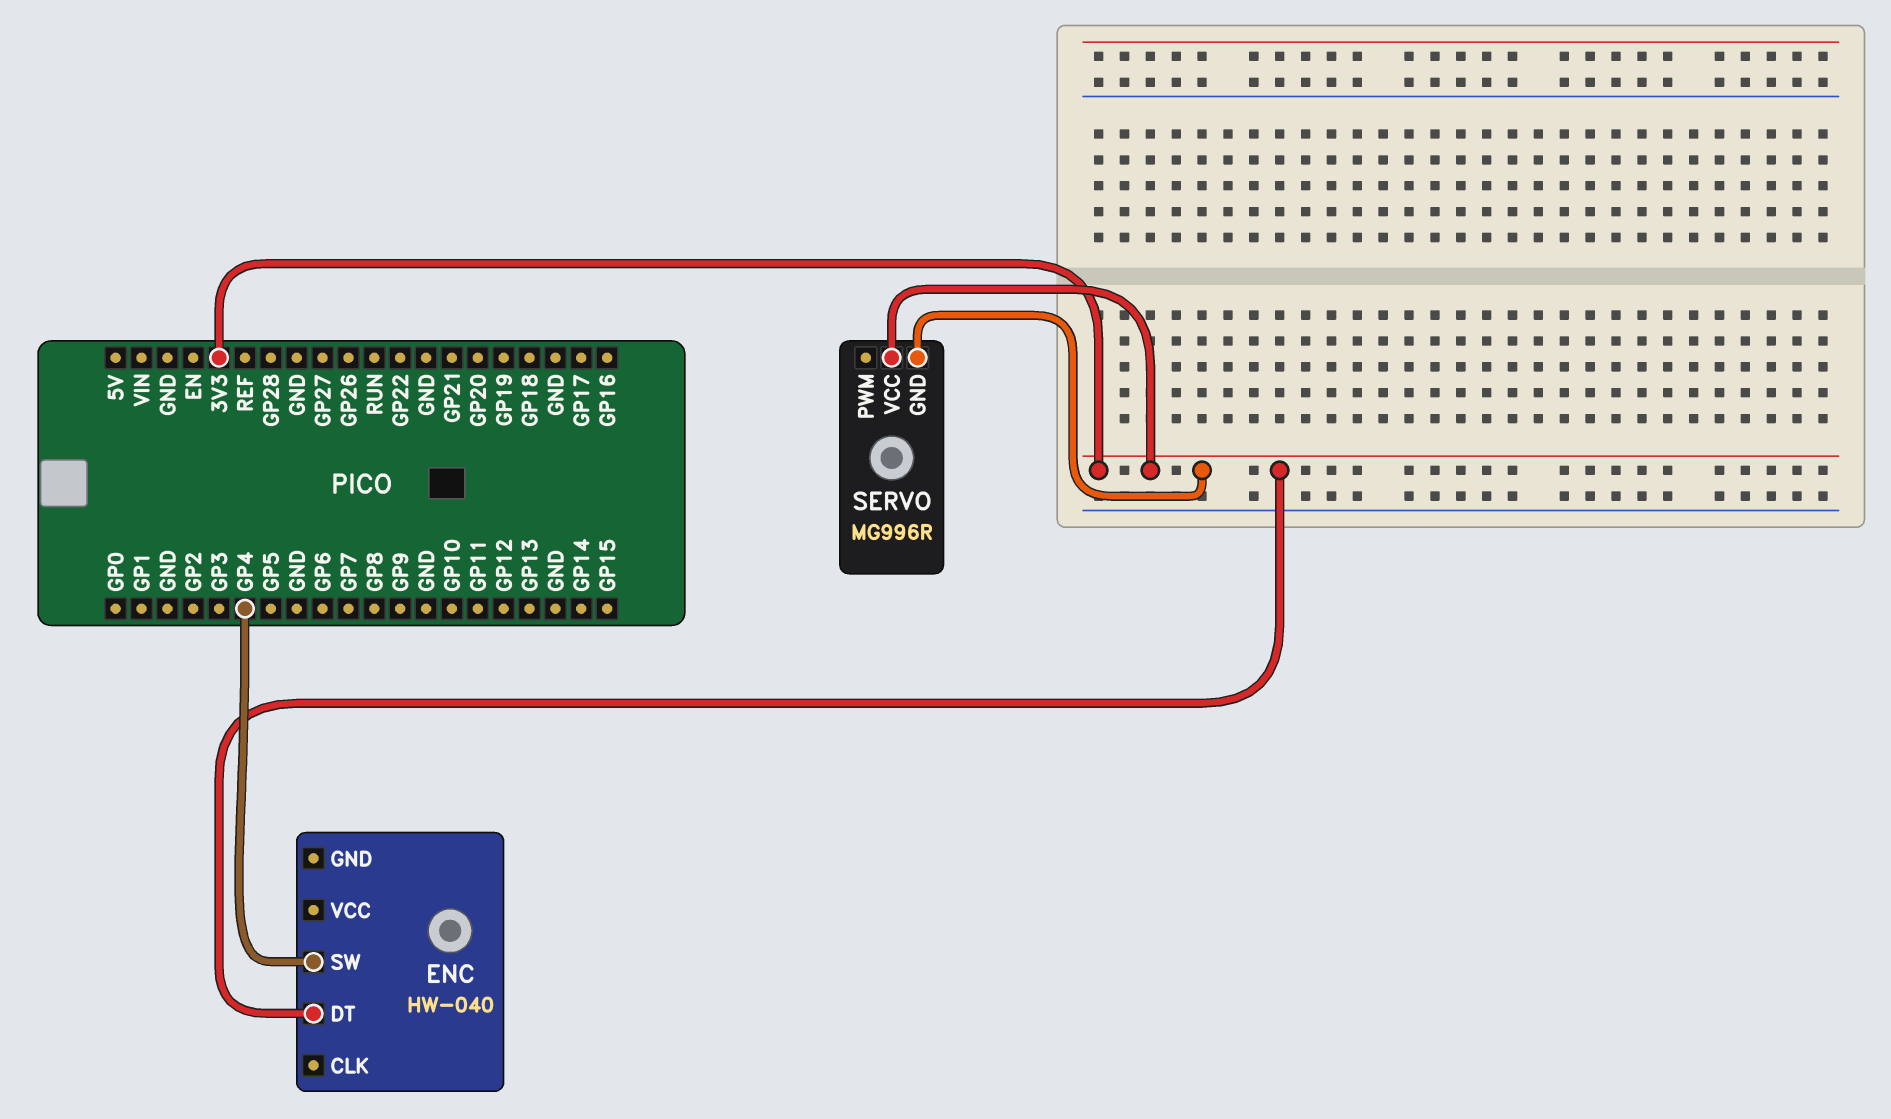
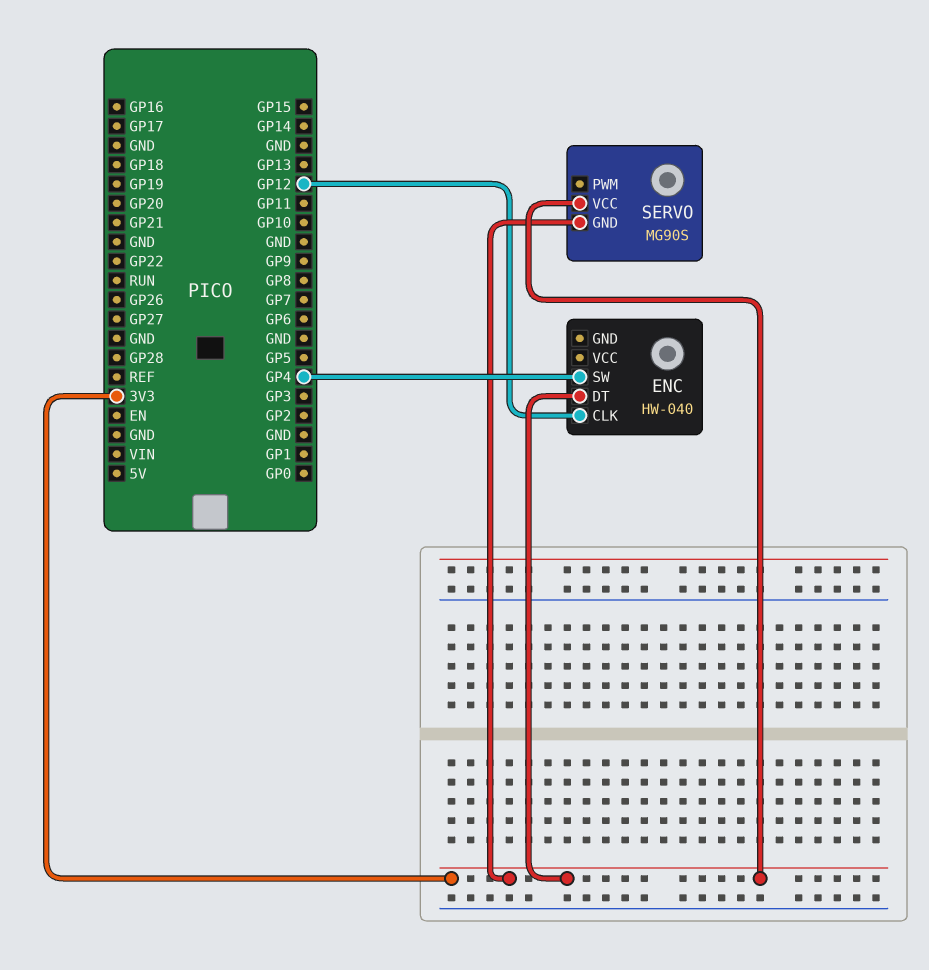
ENC pin CLK: none -> GP12
SERVO: MG996R -> MG90S

